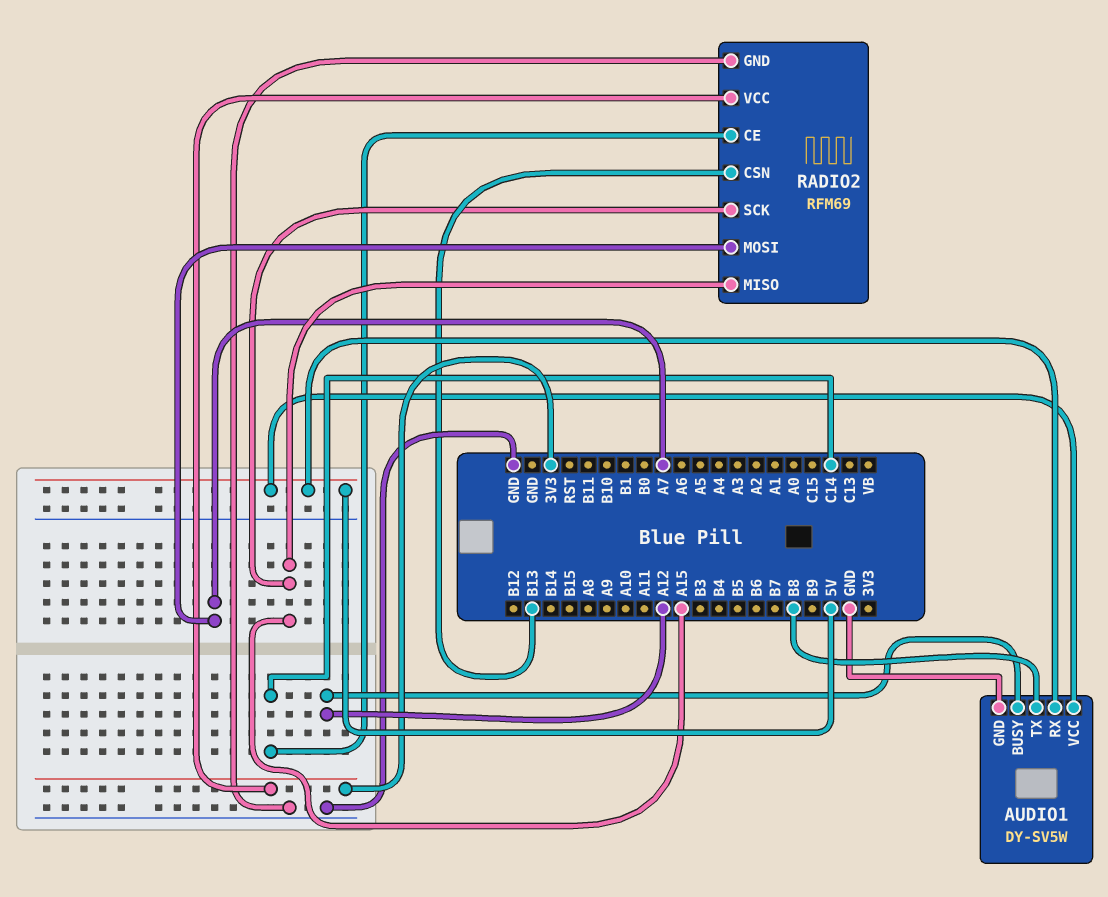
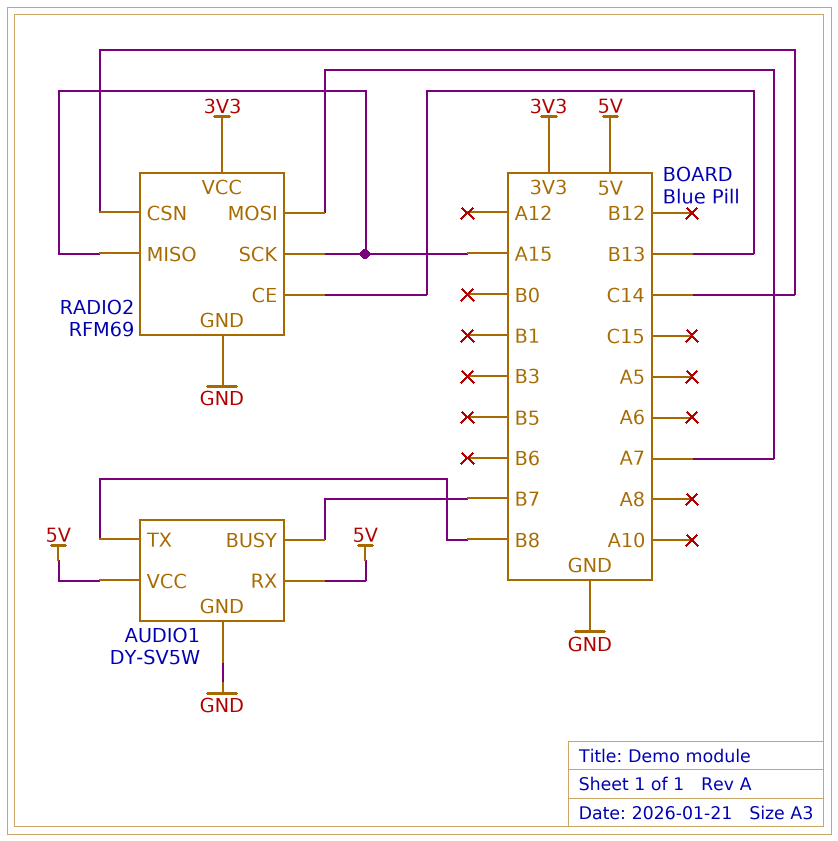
AUDIO1 pin BUSY: A12 -> B7
RADIO2 pin CE: C14 -> B13
RADIO2 pin CSN: B13 -> C14

